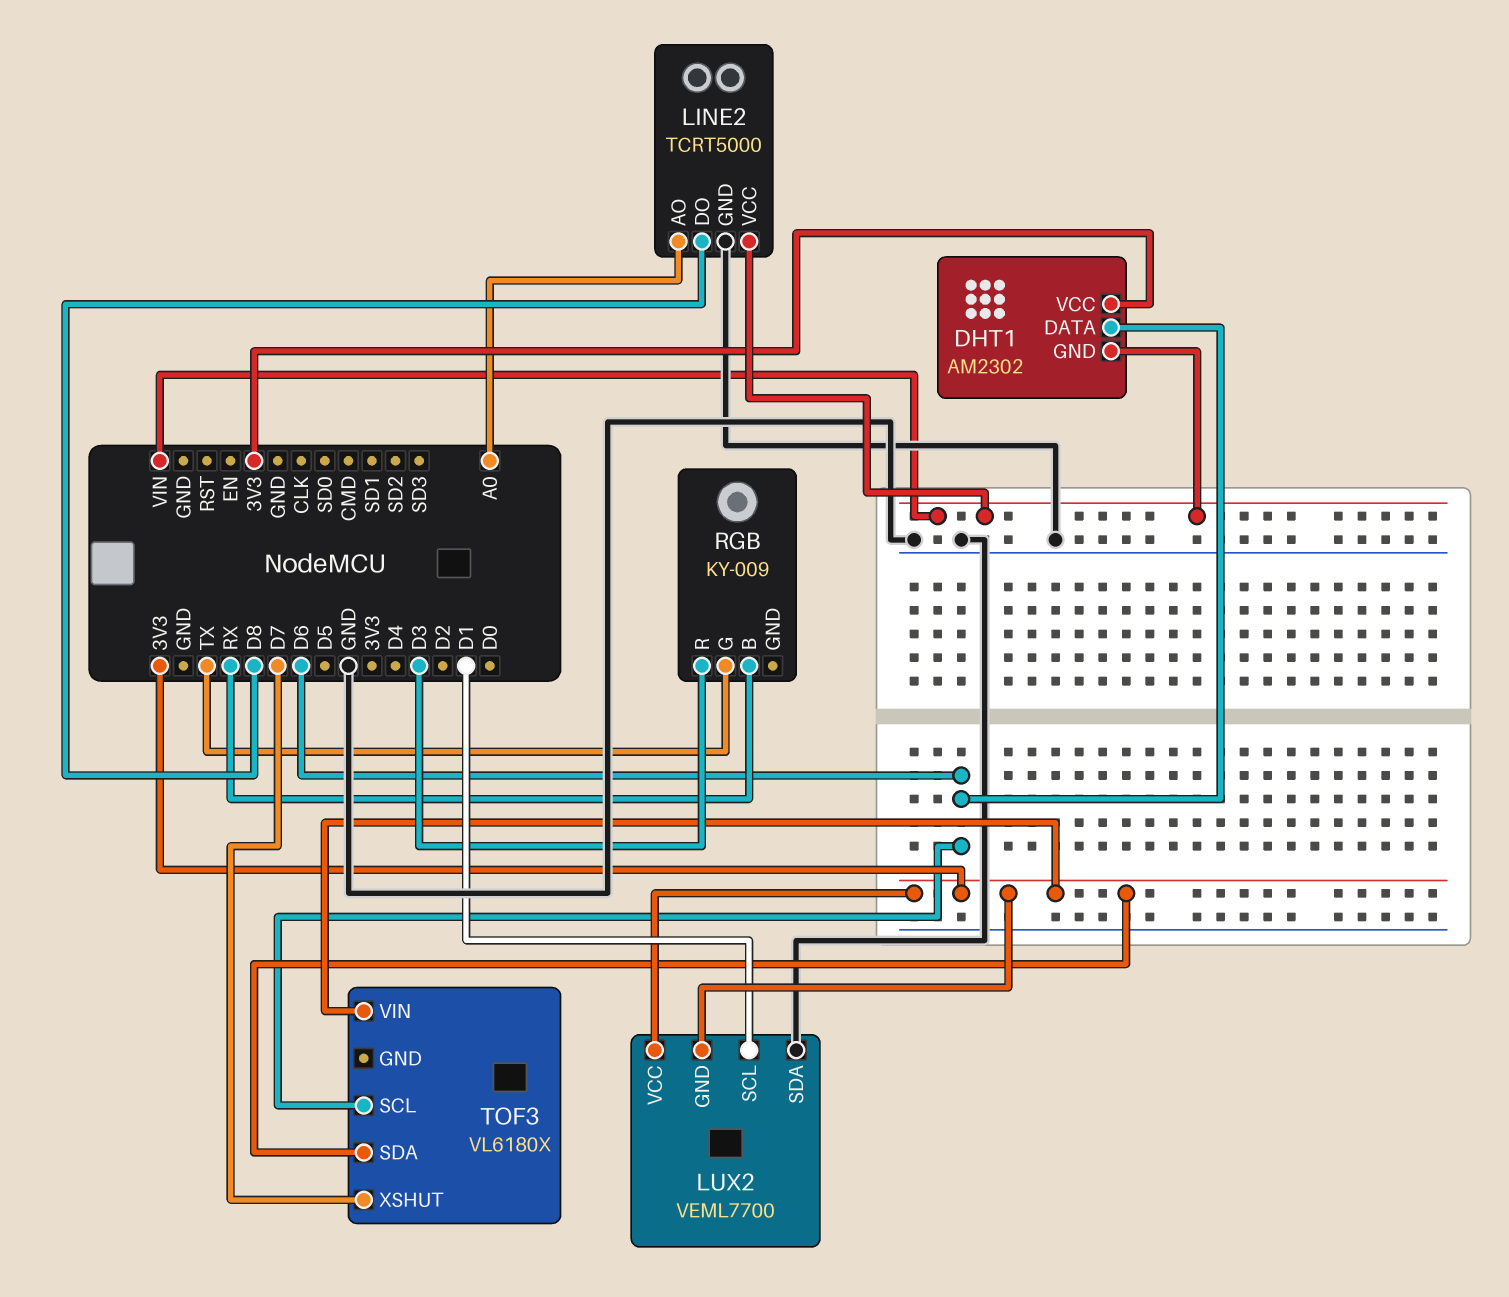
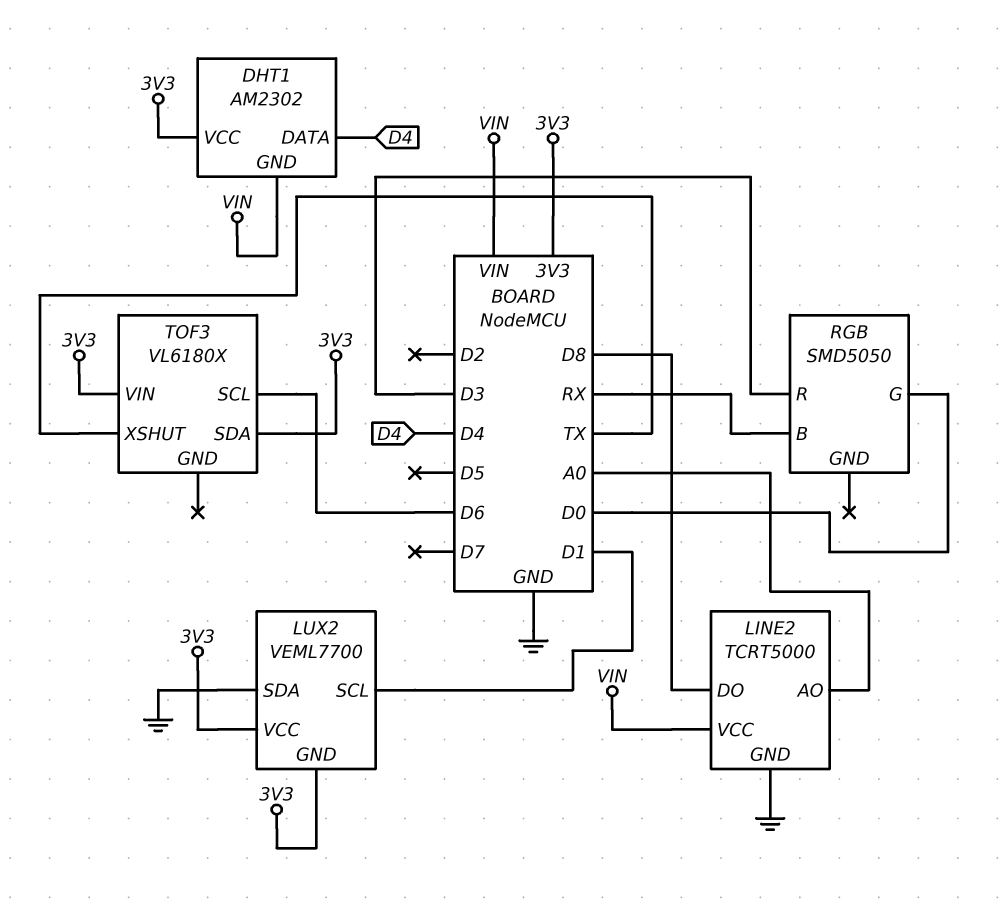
DHT1 pin DATA: D6 -> D4
RGB: KY-009 -> SMD5050
RGB pin G: TX -> D0
TOF3 pin XSHUT: D7 -> TX

